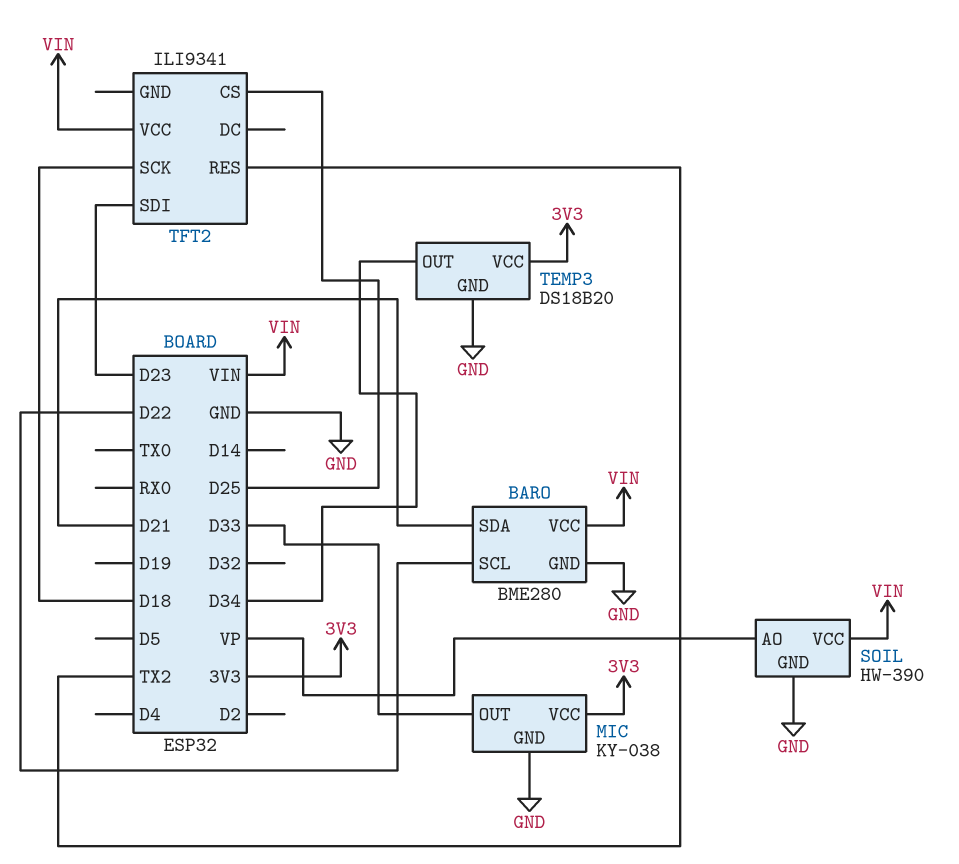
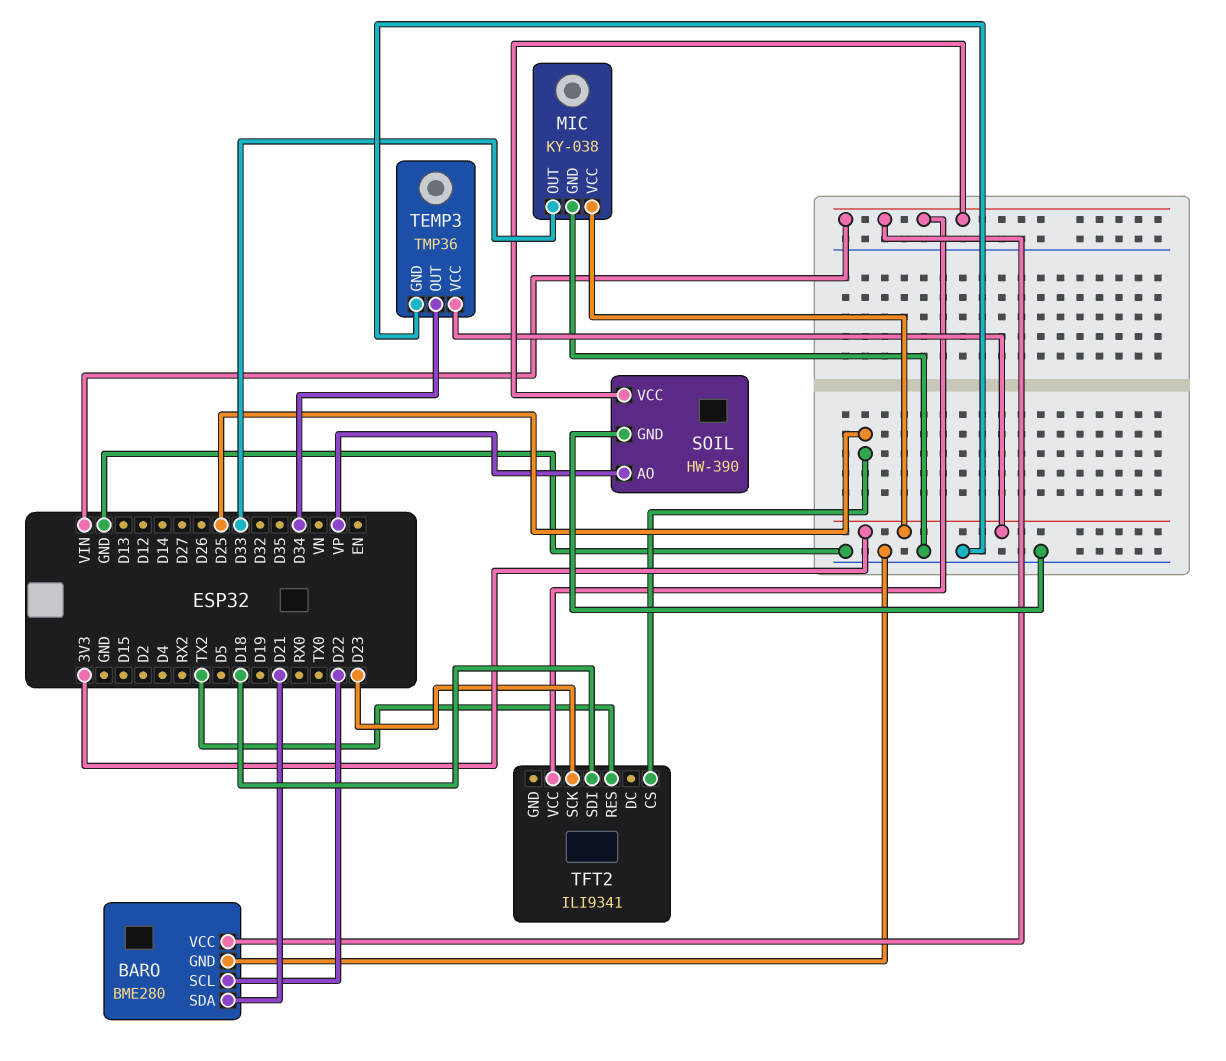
TEMP3: DS18B20 -> TMP36
TFT2 pin SCK: D18 -> D23
TFT2 pin SDI: D23 -> D18

